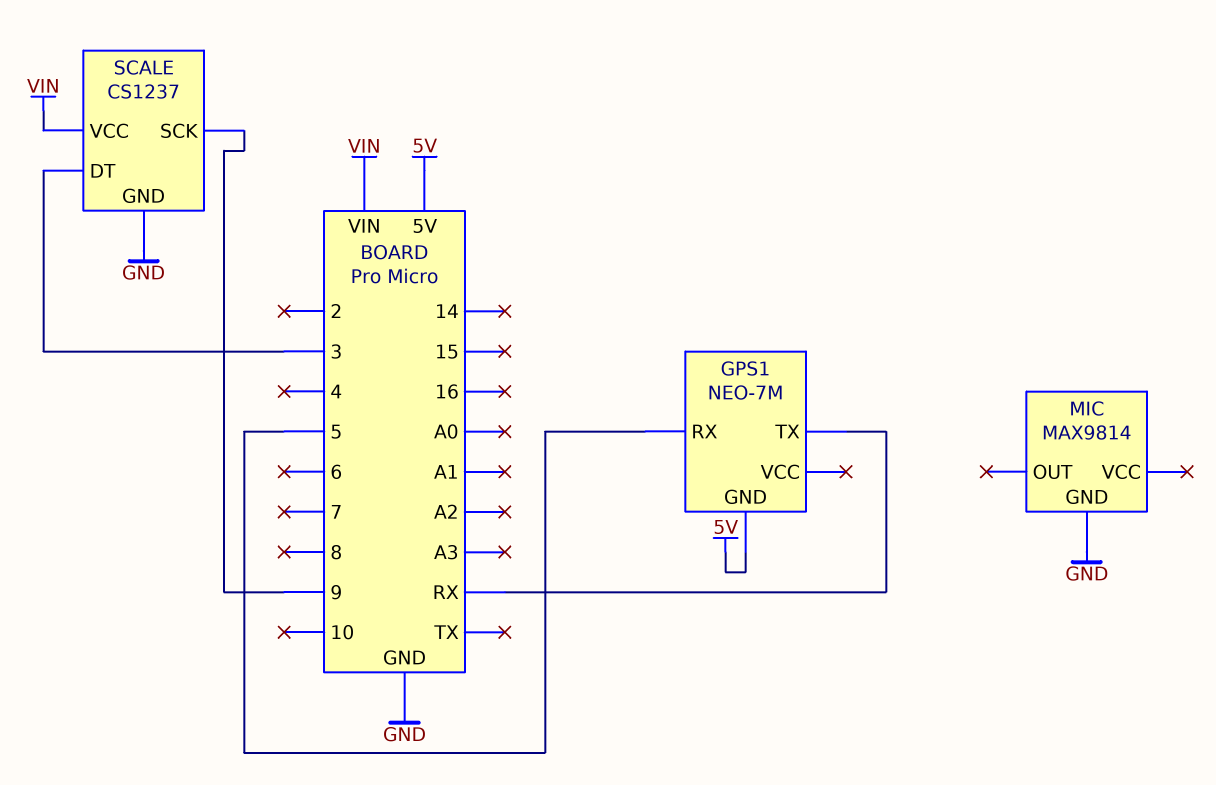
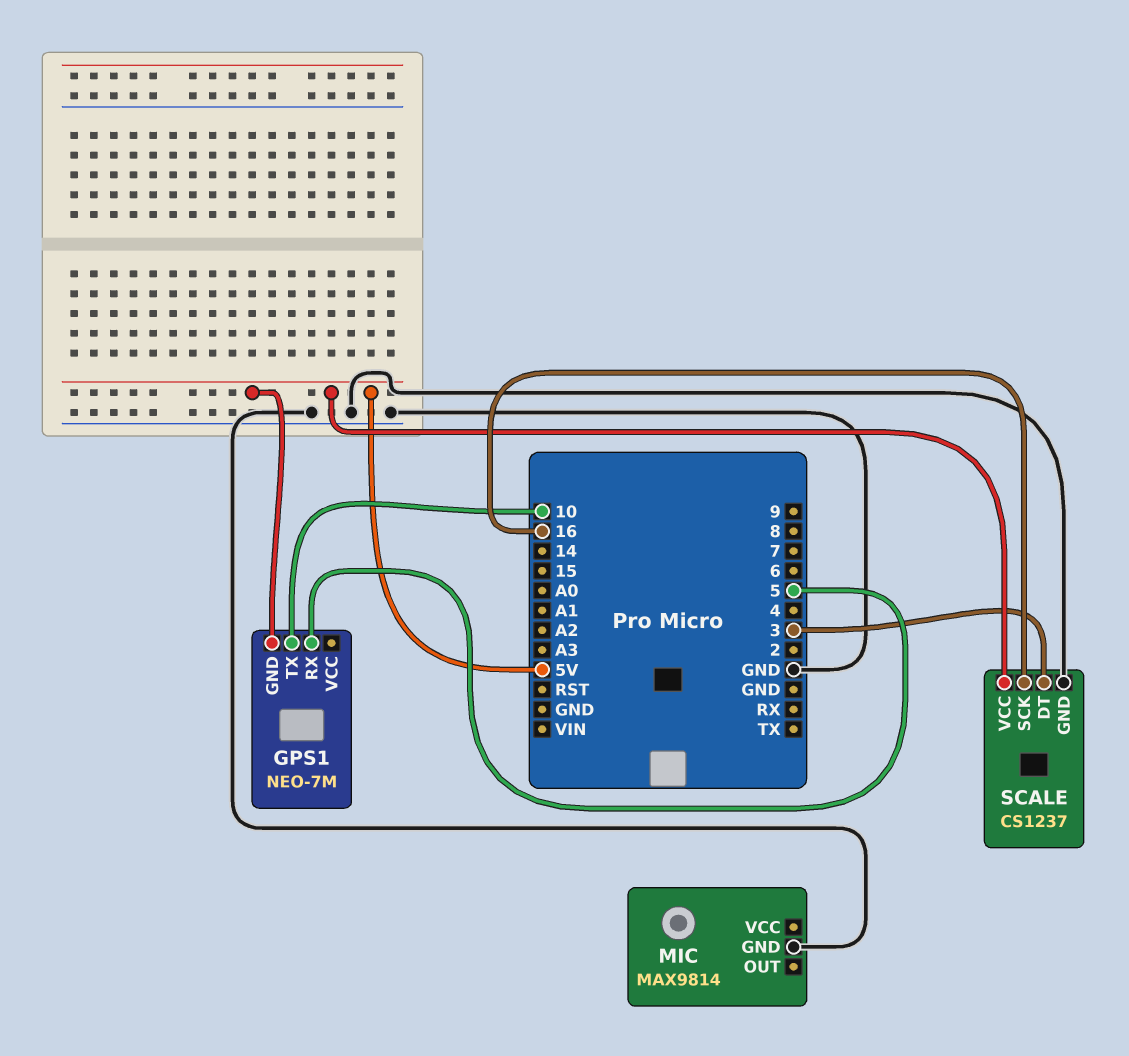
GPS1 pin TX: RX -> 10
SCALE pin SCK: 9 -> 16
SCALE pin VCC: VIN -> 5V

